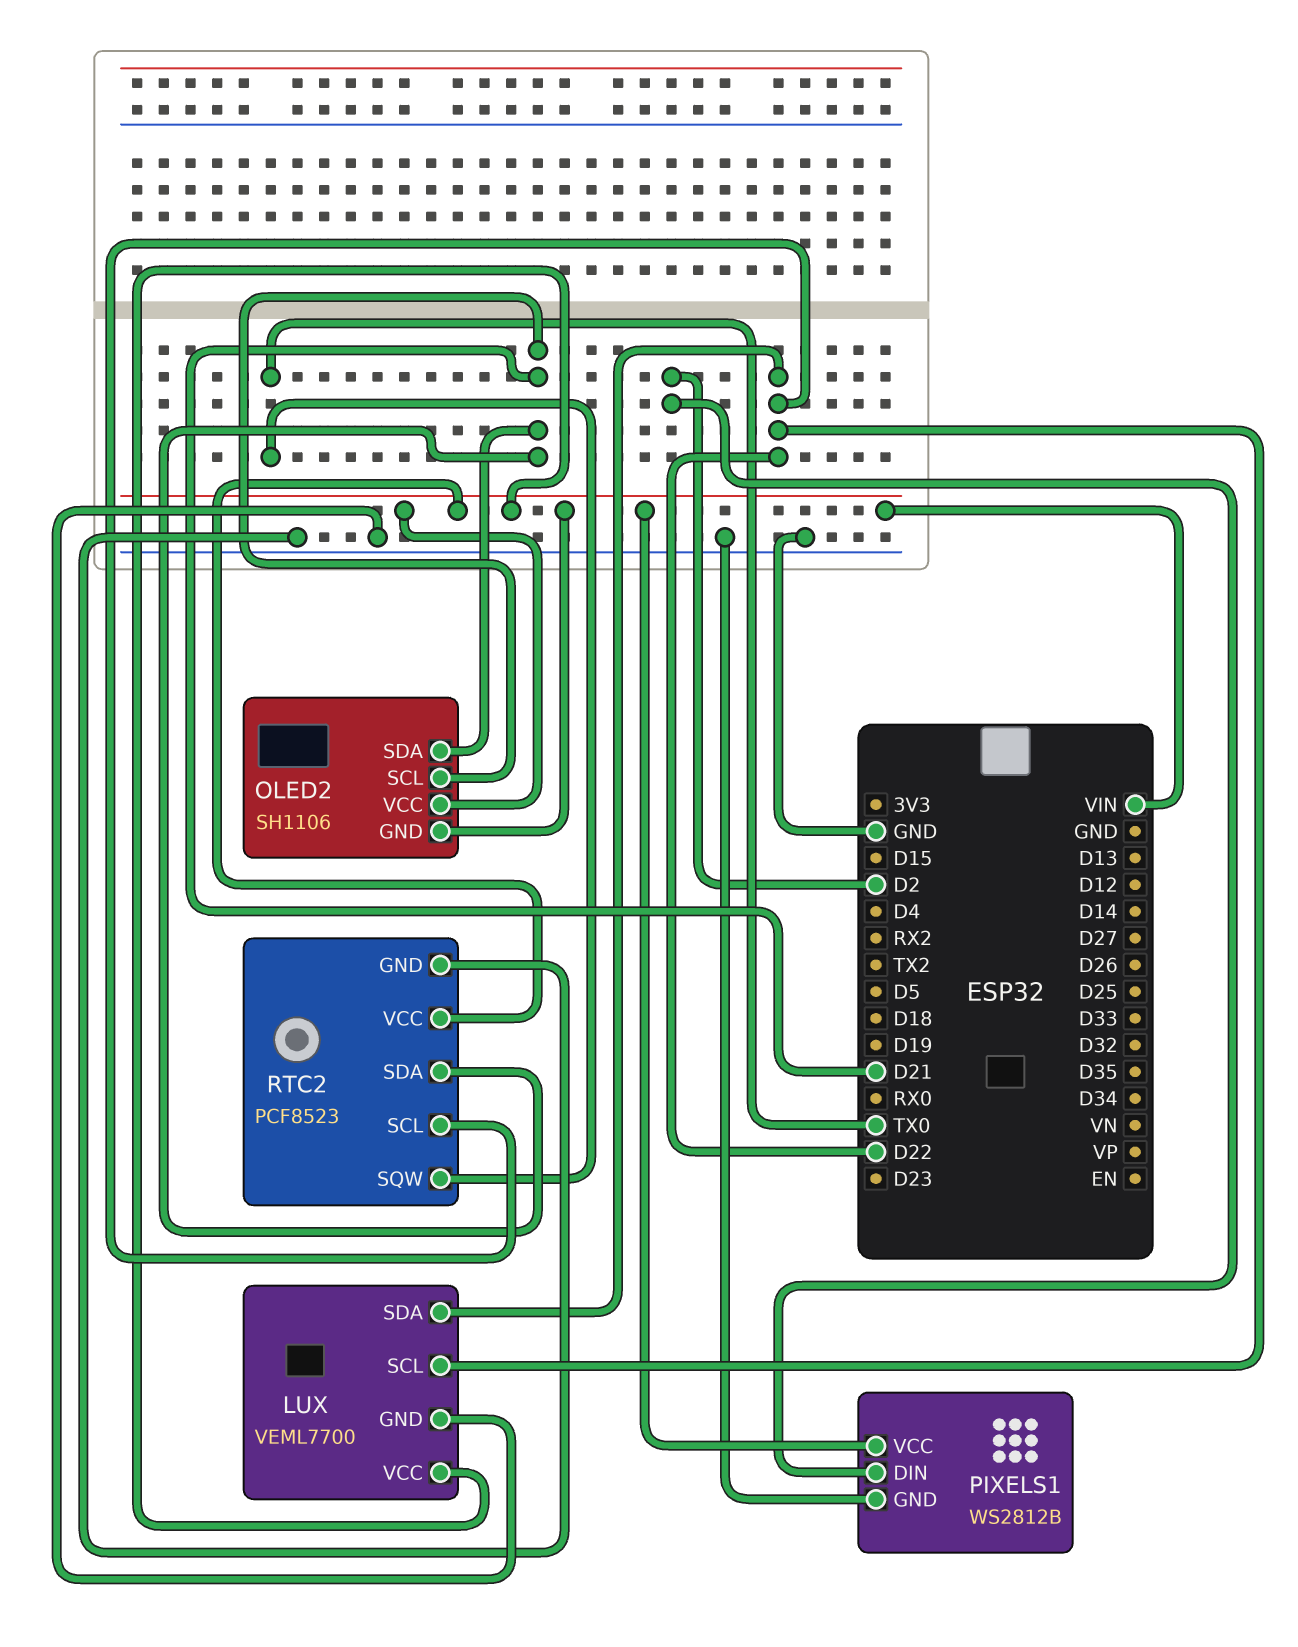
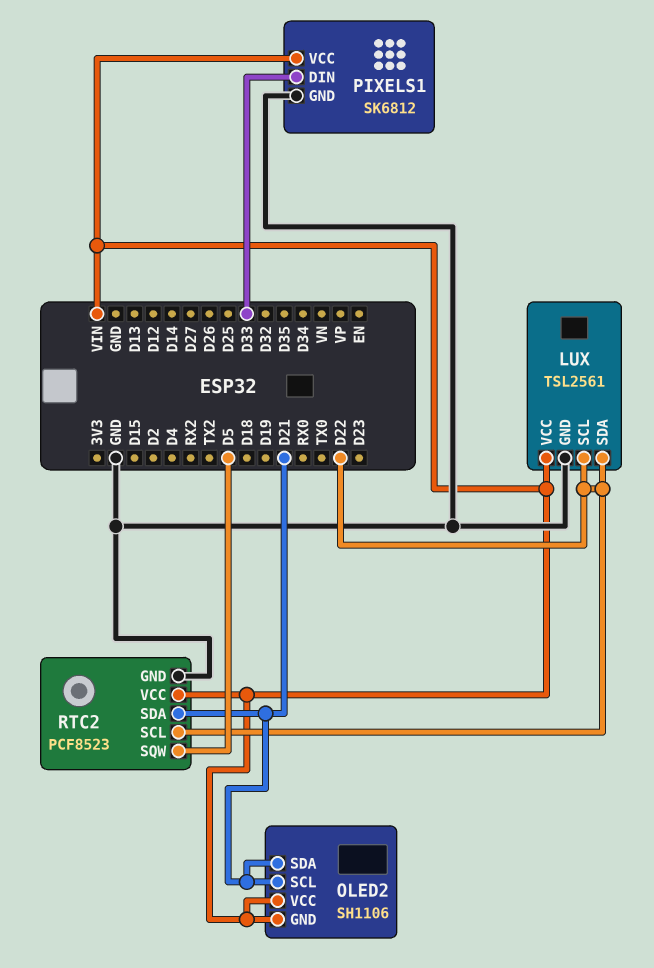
LUX: VEML7700 -> TSL2561
PIXELS1: WS2812B -> SK6812
PIXELS1 pin DIN: D2 -> D33
RTC2 pin SQW: TX0 -> D5

